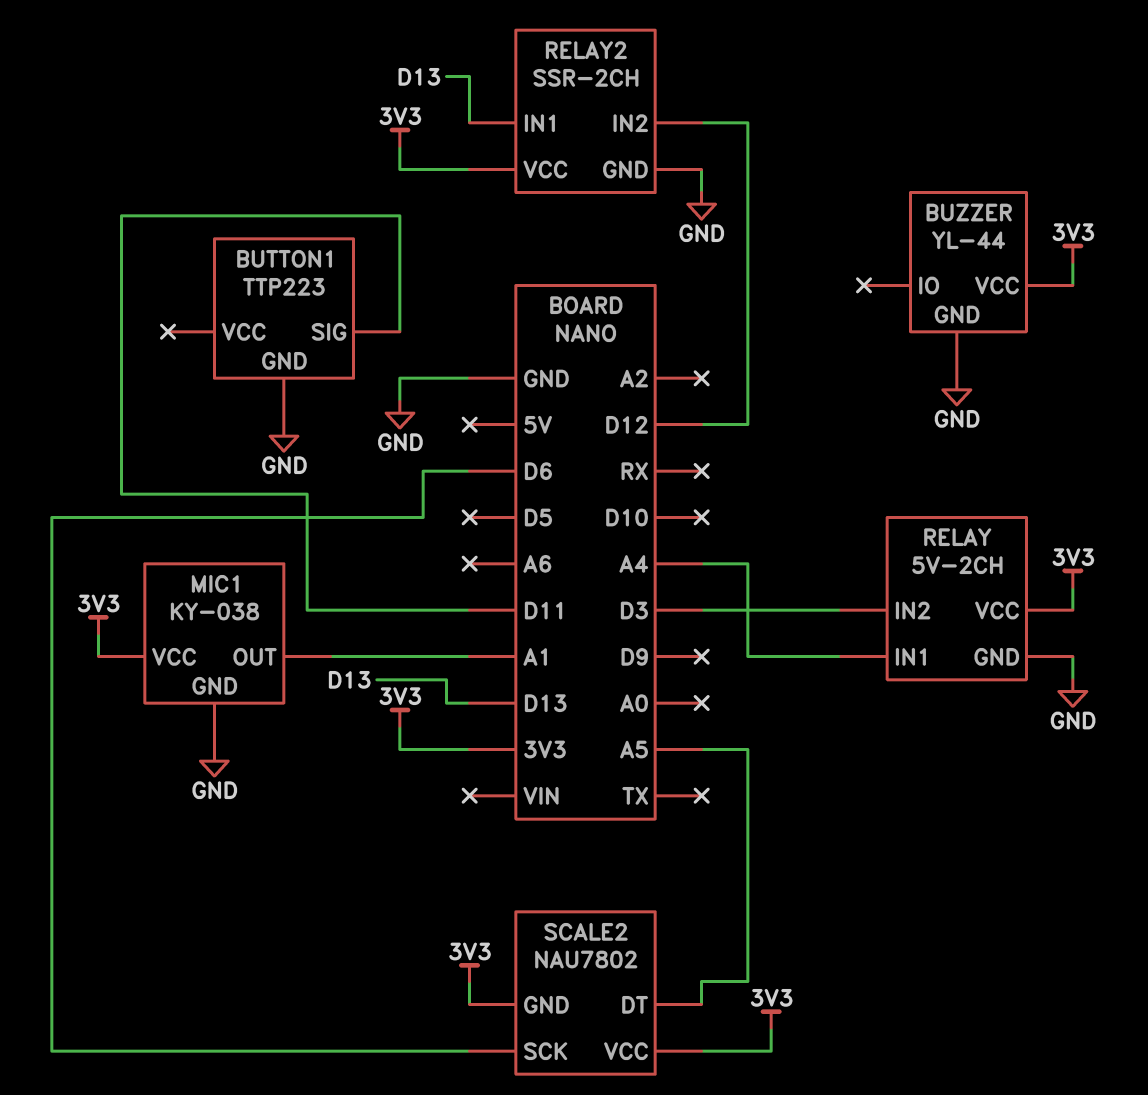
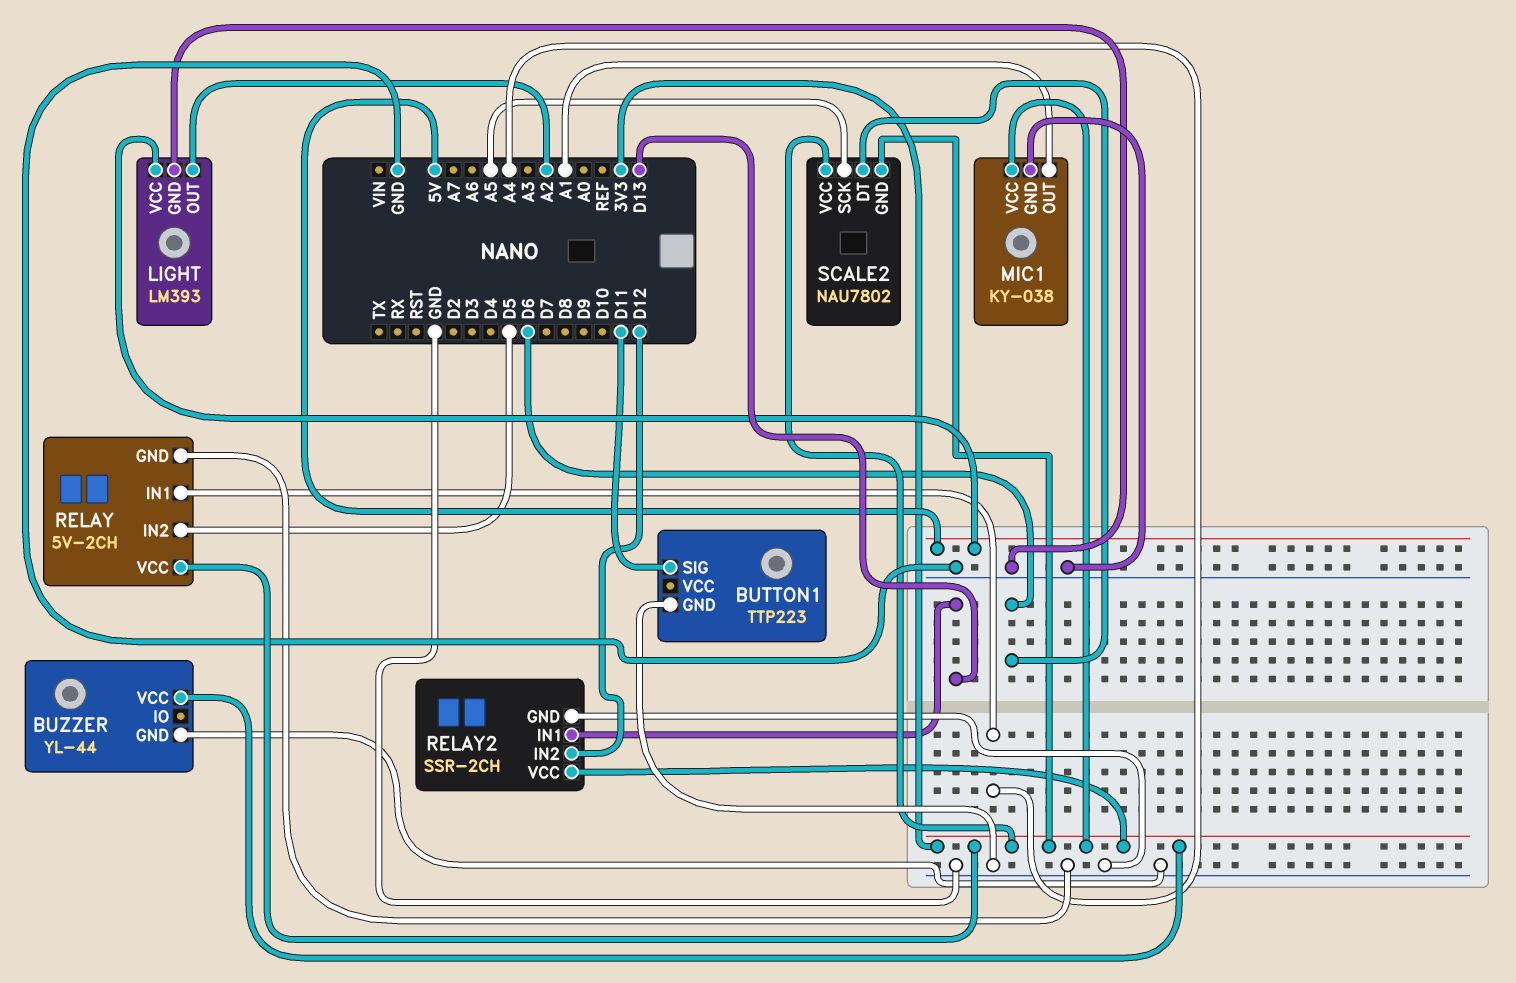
LIGHT: none -> LM393
LIGHT pin GND: none -> GND
LIGHT pin OUT: none -> A2
LIGHT pin VCC: none -> 5V
RELAY pin IN2: D3 -> D5
SCALE2 pin DT: A5 -> D6
SCALE2 pin SCK: D6 -> A5

